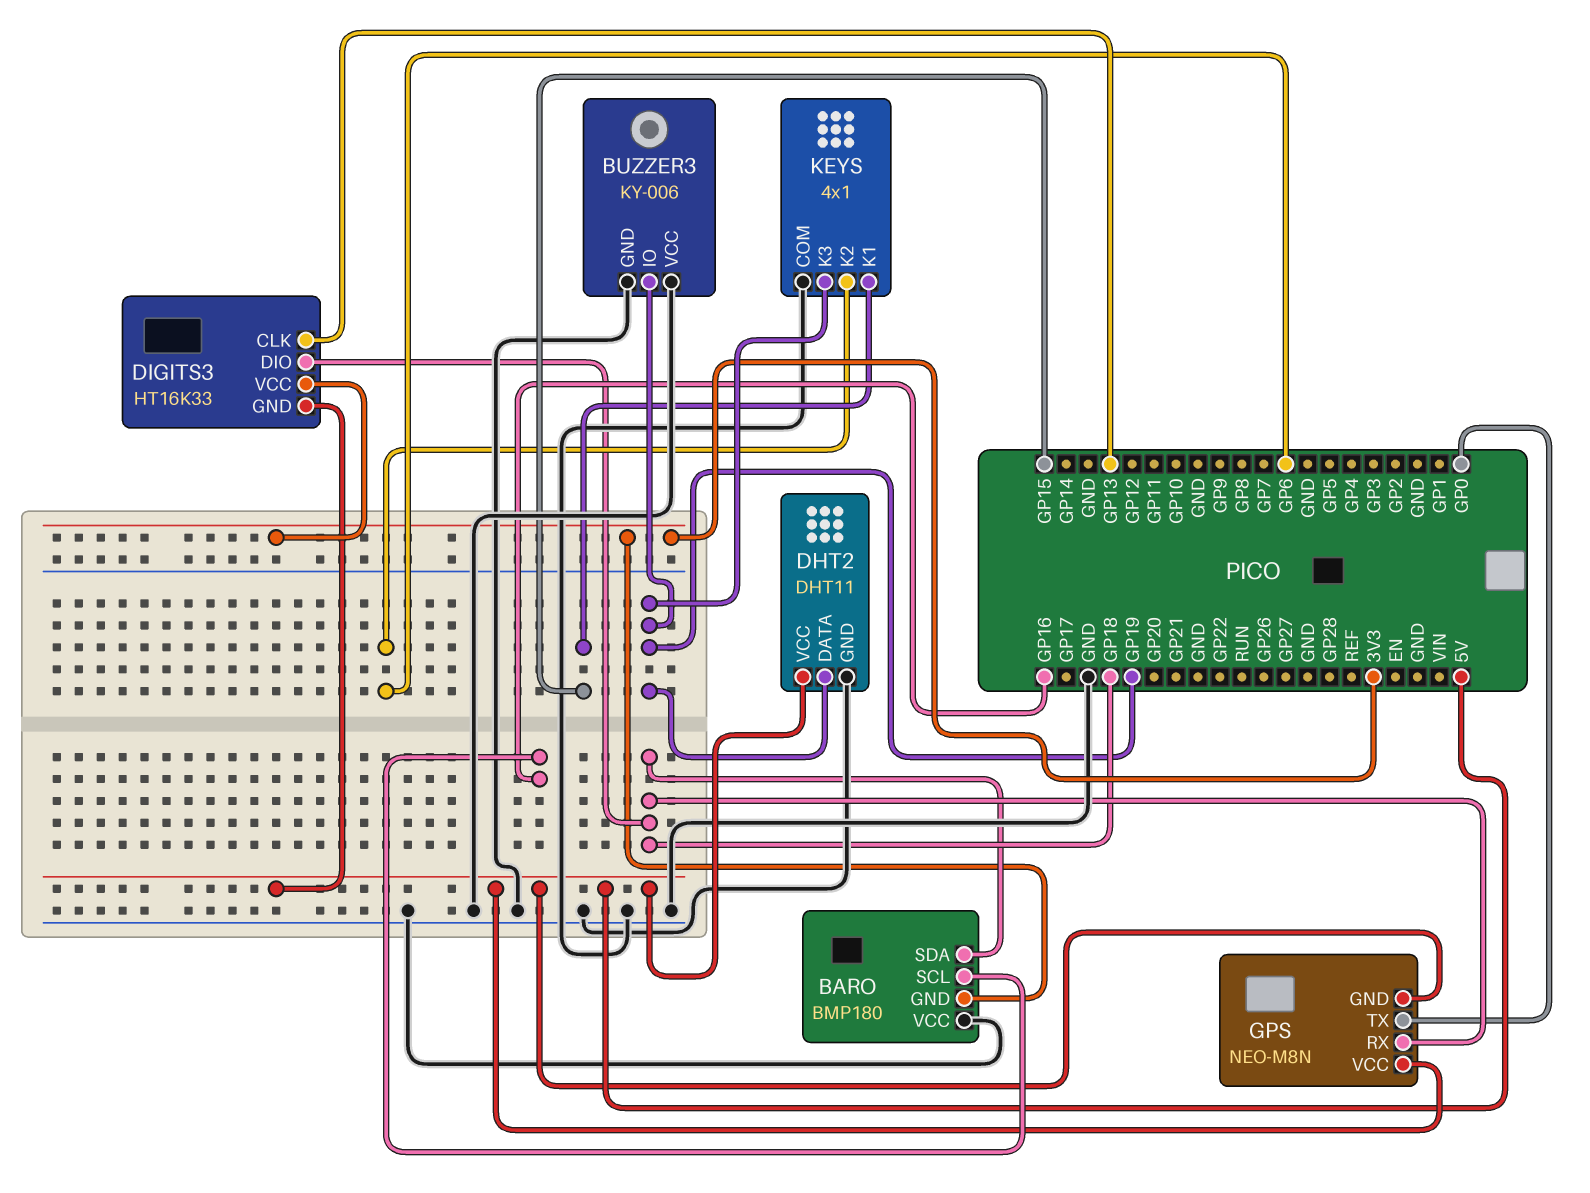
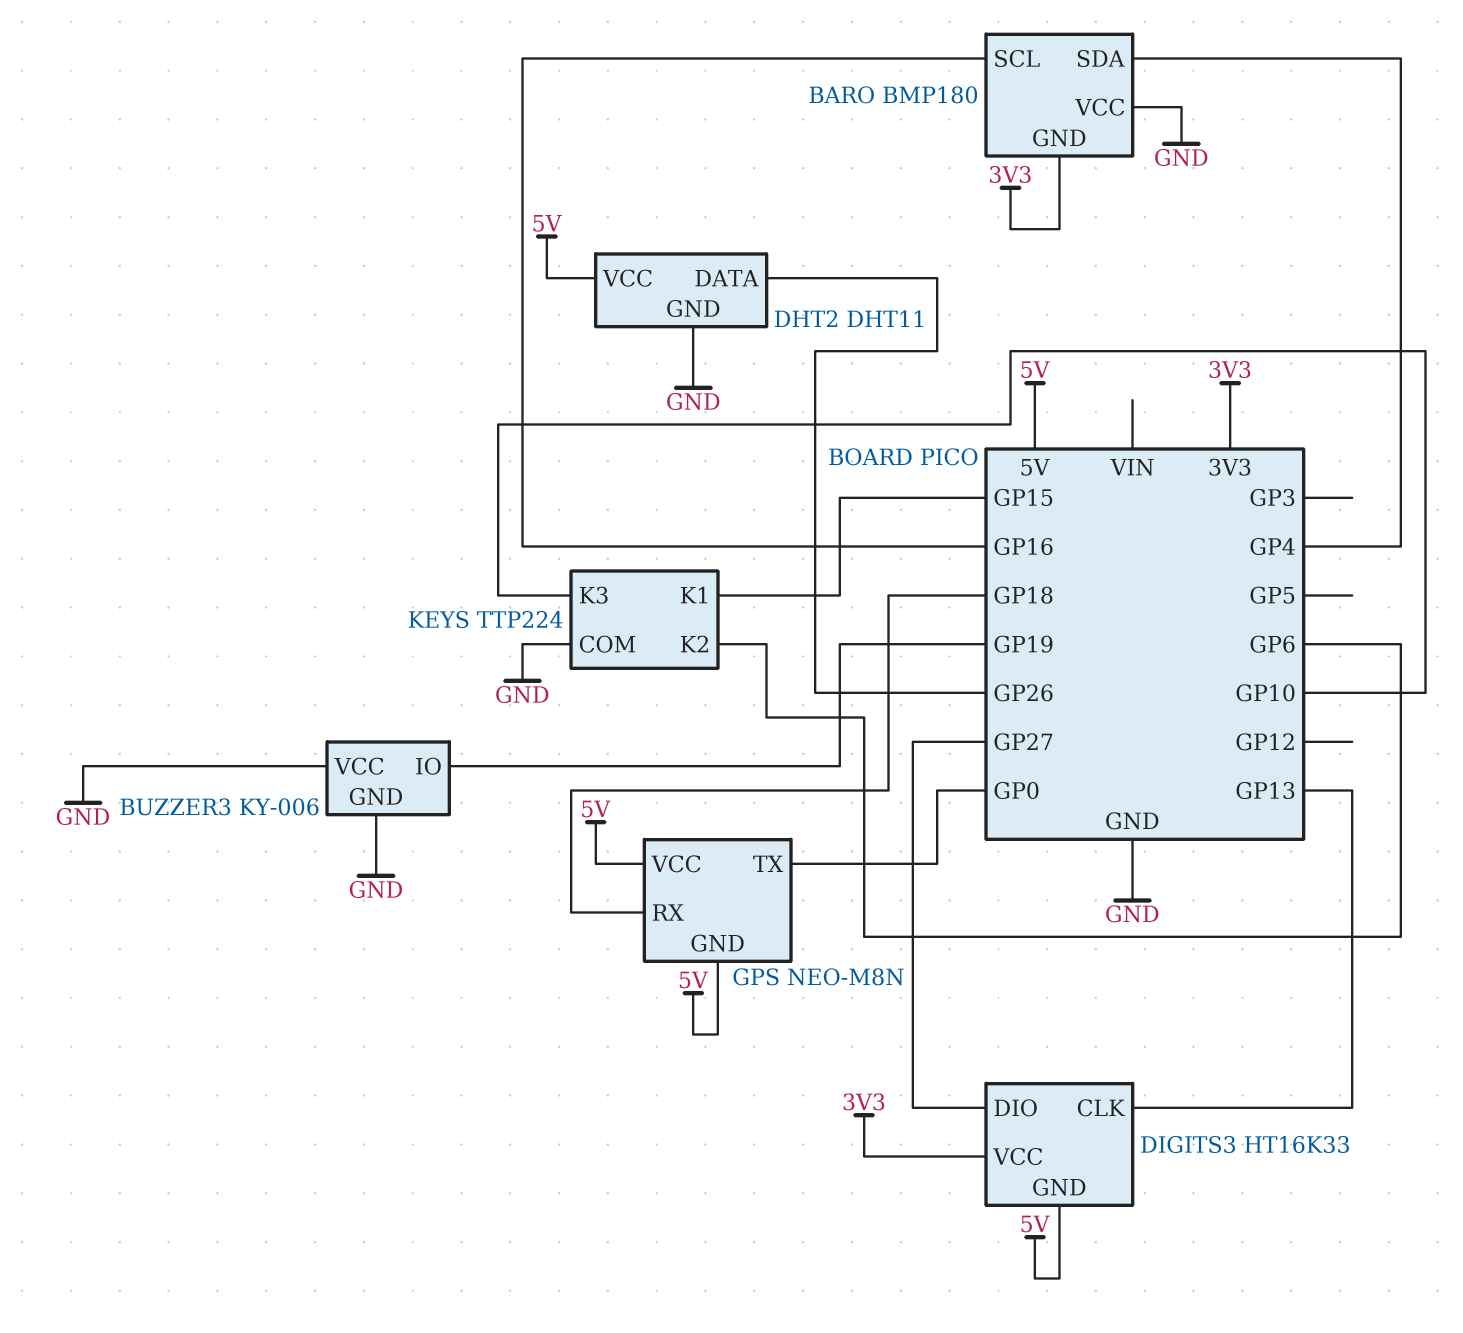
BARO pin SDA: GP18 -> GP4
DHT2 pin DATA: GP19 -> GP26
DIGITS3 pin DIO: GP18 -> GP27
KEYS: 4x1 -> TTP224
KEYS pin K3: GP19 -> GP10

